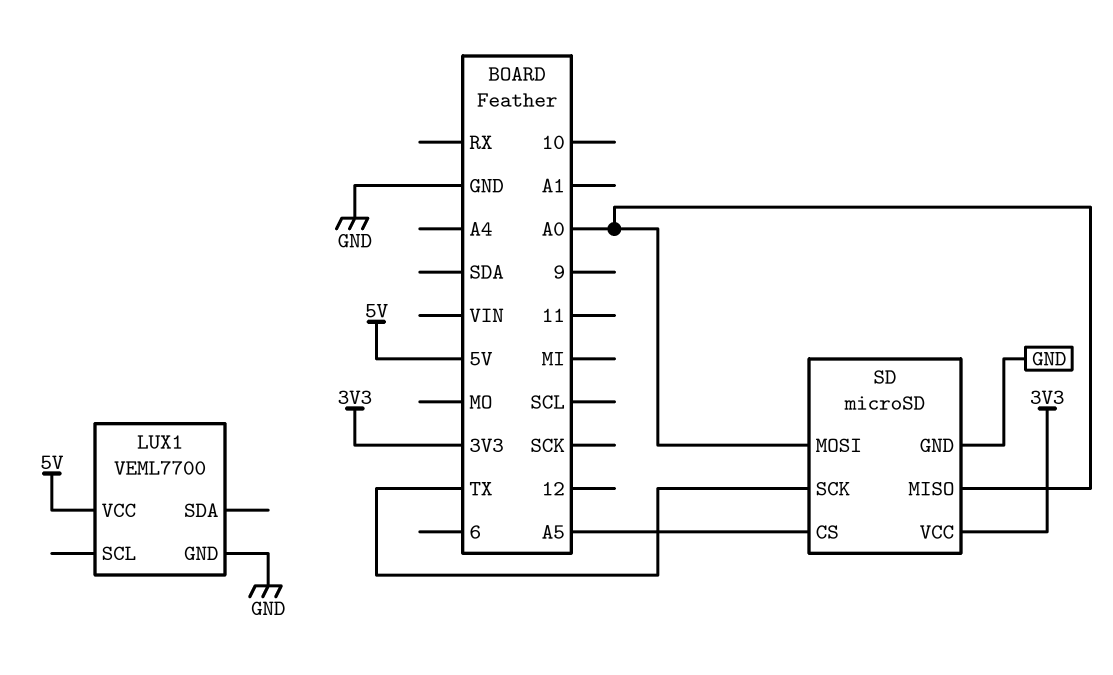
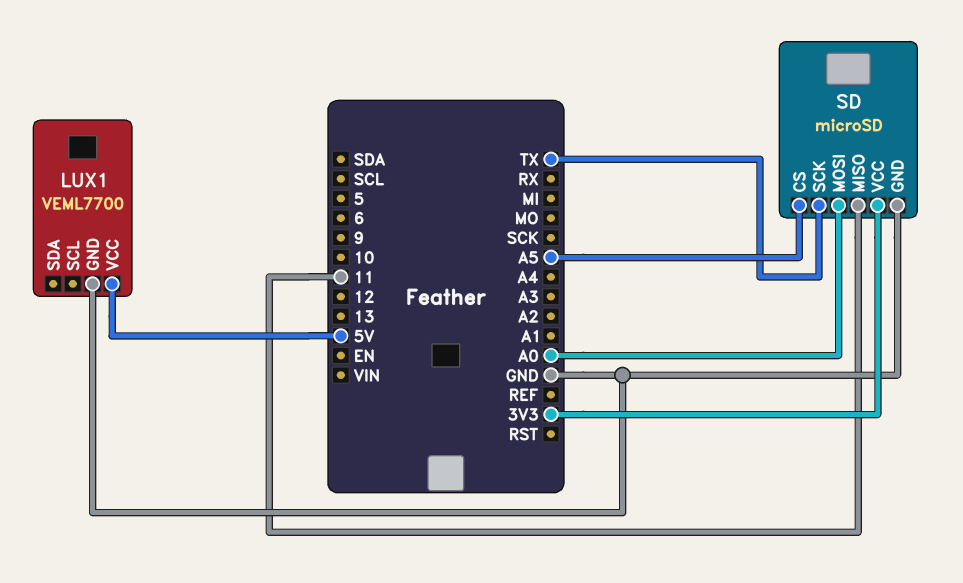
SD pin MISO: A0 -> 11

